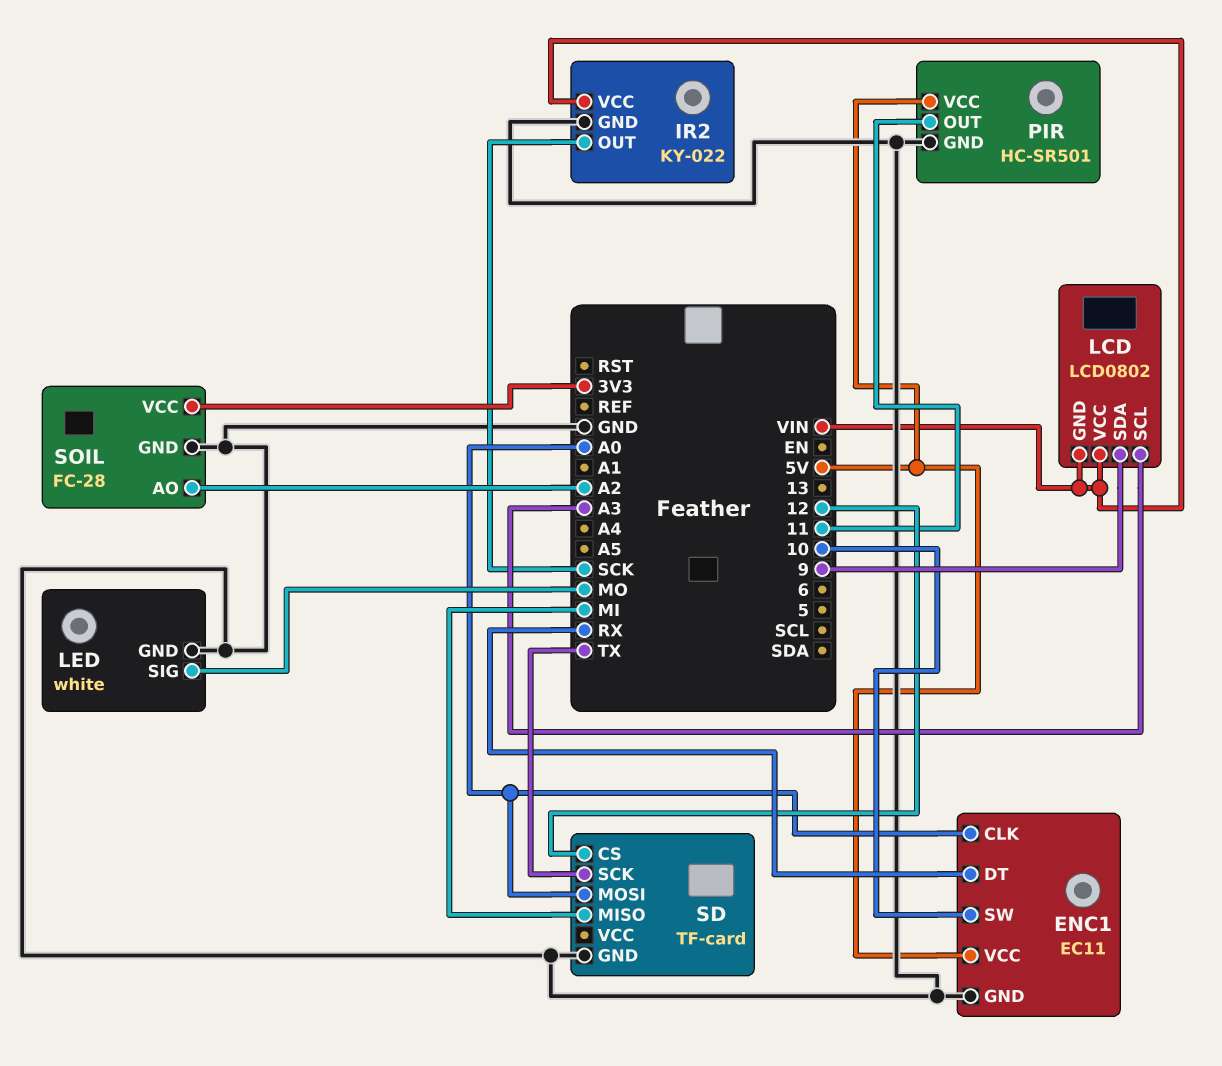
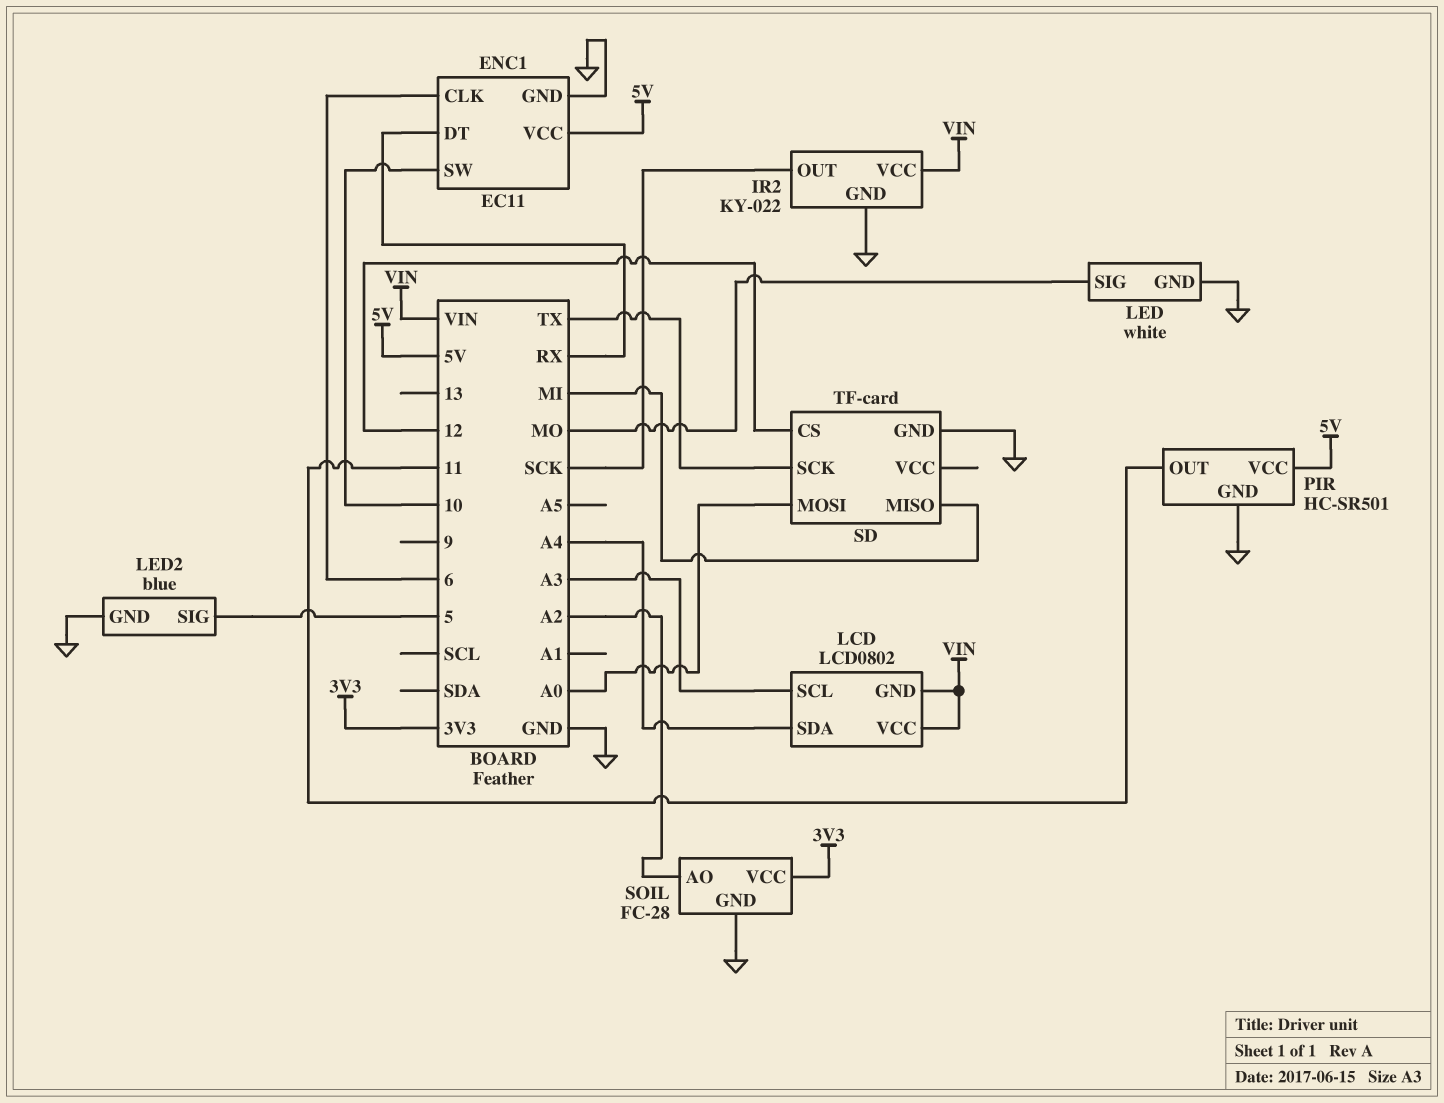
ENC1 pin CLK: A0 -> 6
LCD pin SDA: 9 -> A4
LED2: none -> blue
LED2 pin GND: none -> GND
LED2 pin SIG: none -> 5

